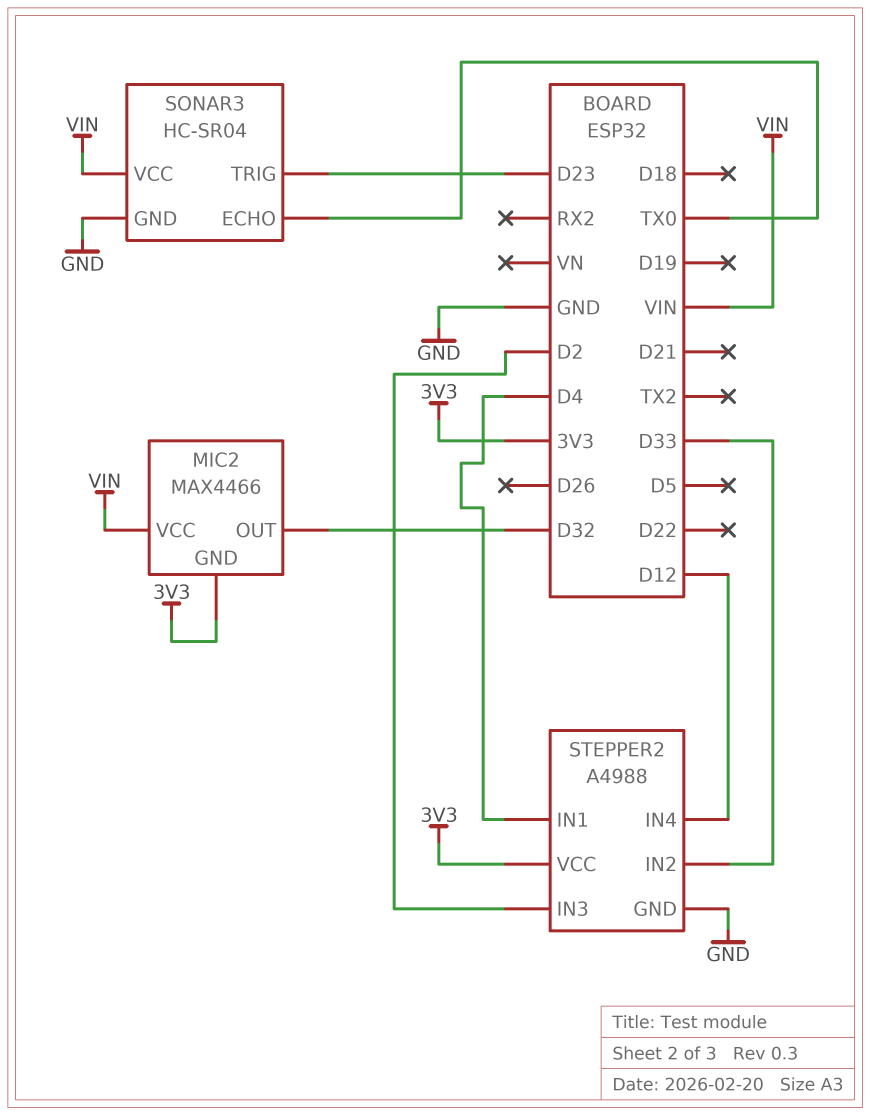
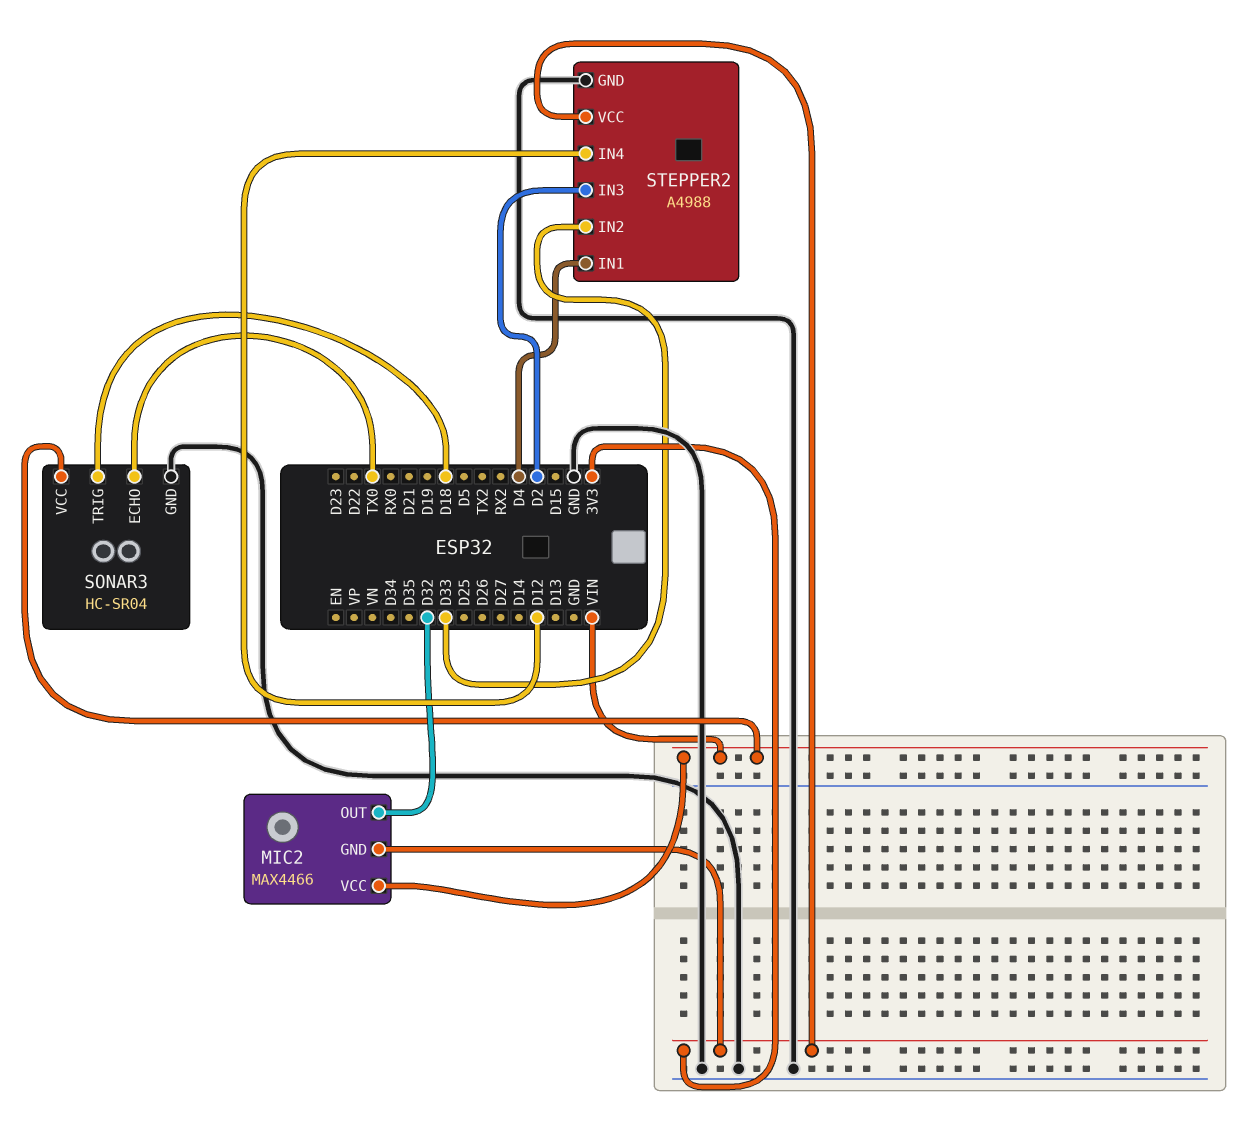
SONAR3 pin TRIG: D23 -> D18

